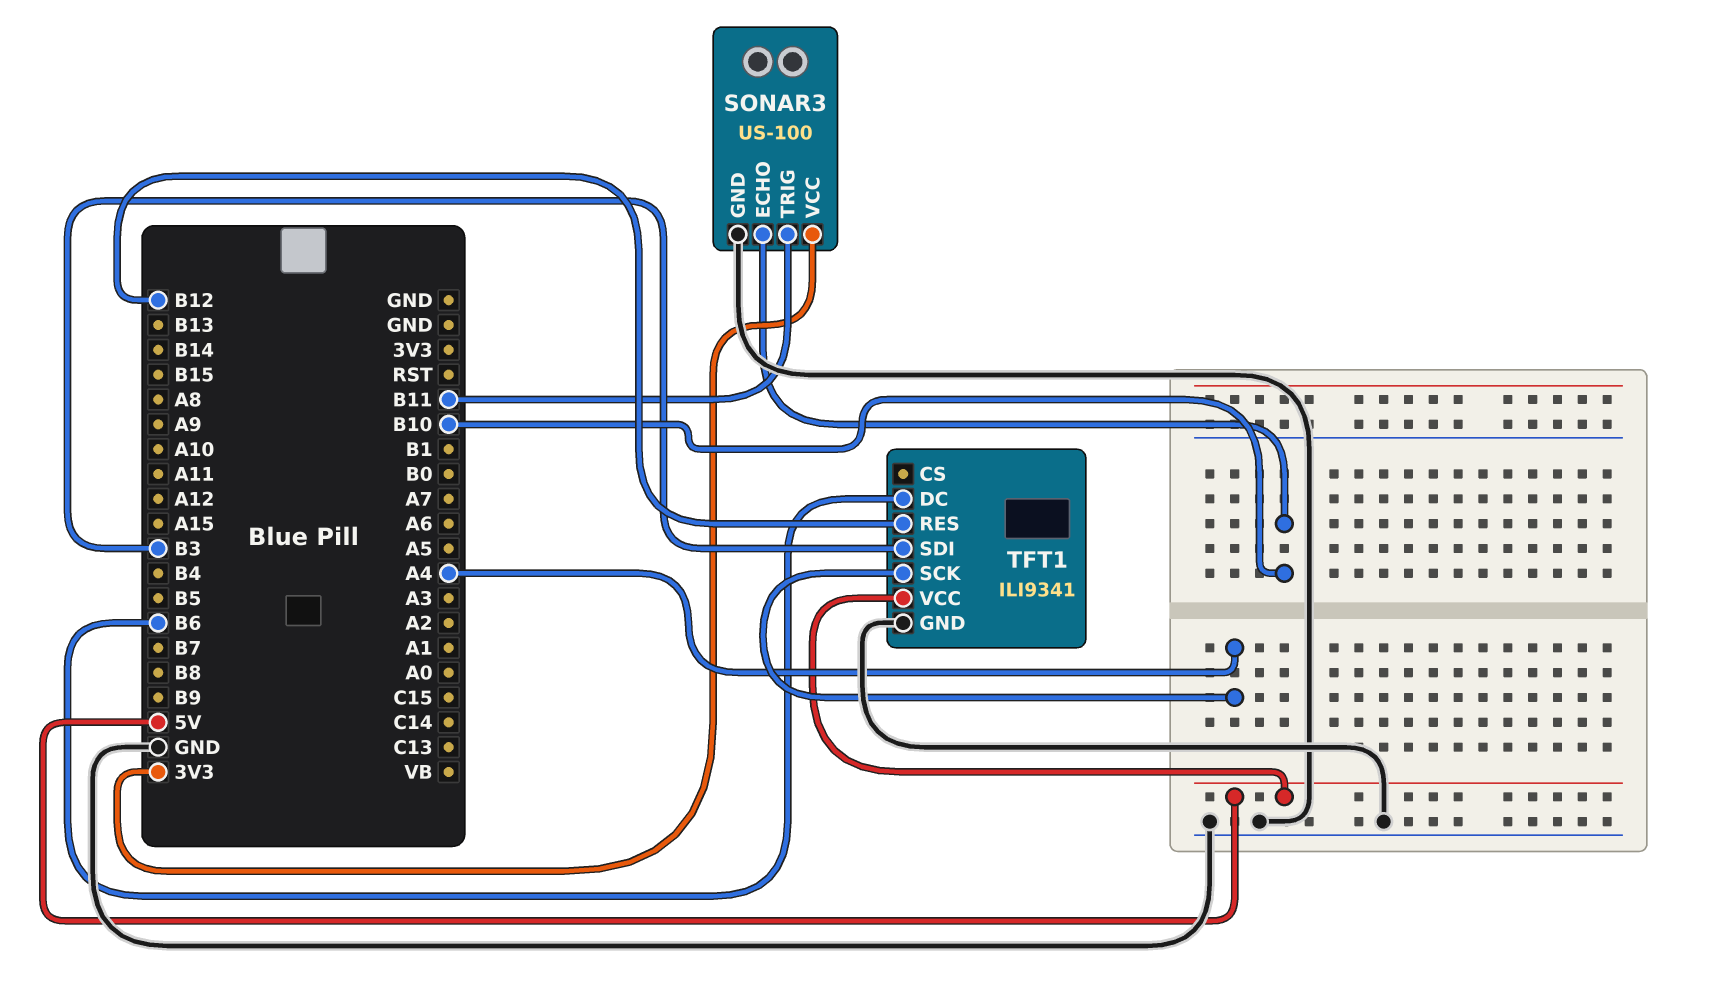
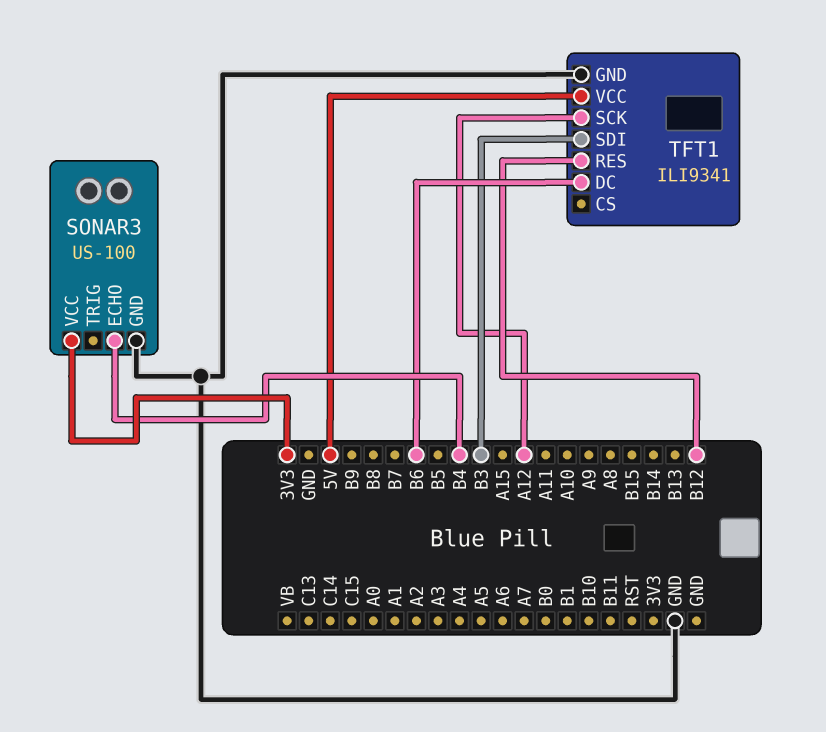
SONAR3 pin ECHO: B10 -> B4
SONAR3 pin TRIG: B11 -> none
TFT1 pin SCK: A4 -> A12

